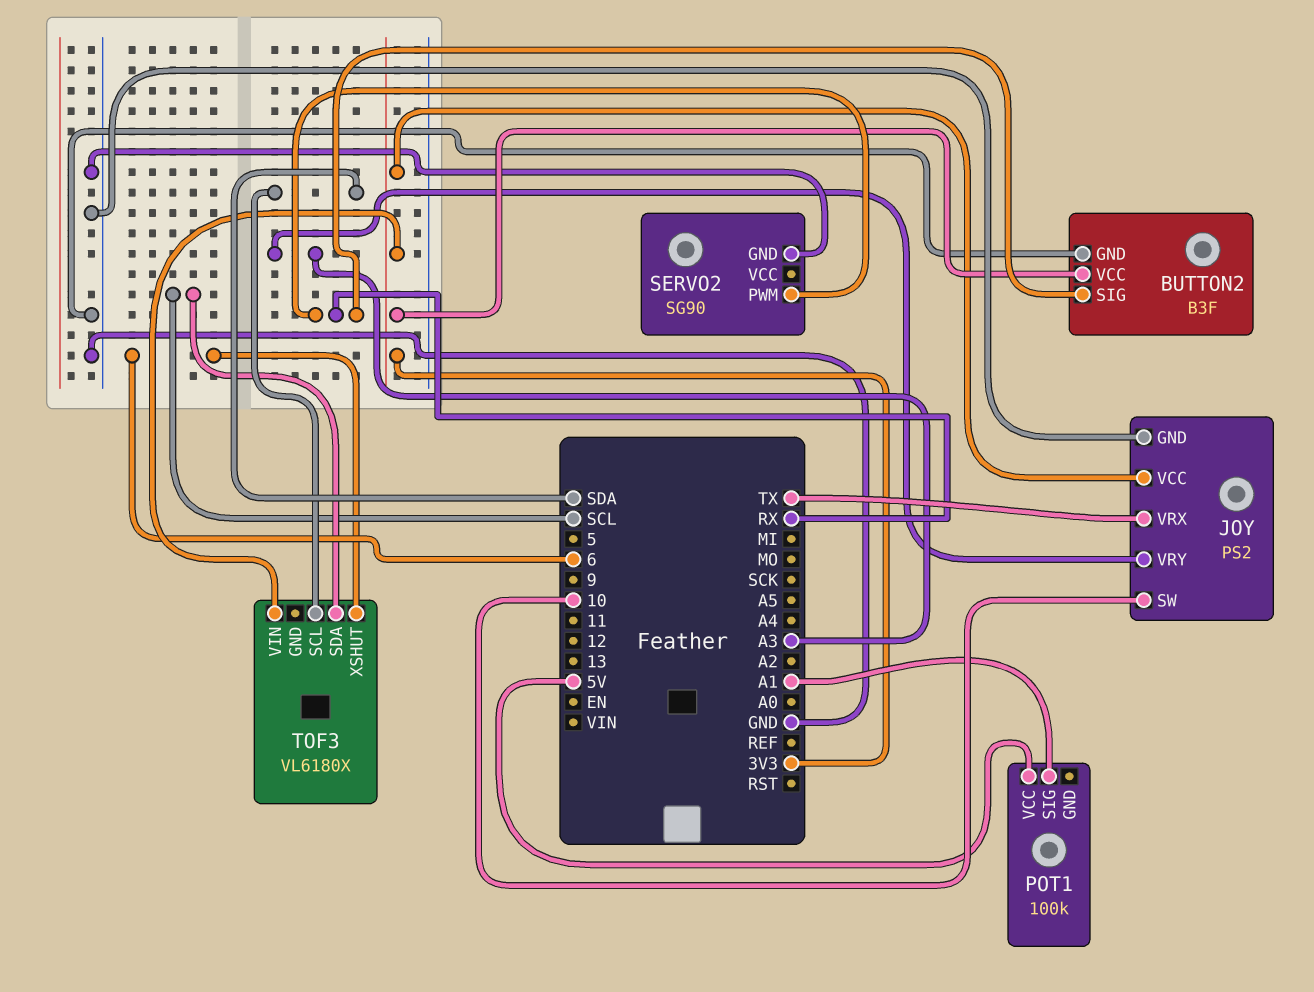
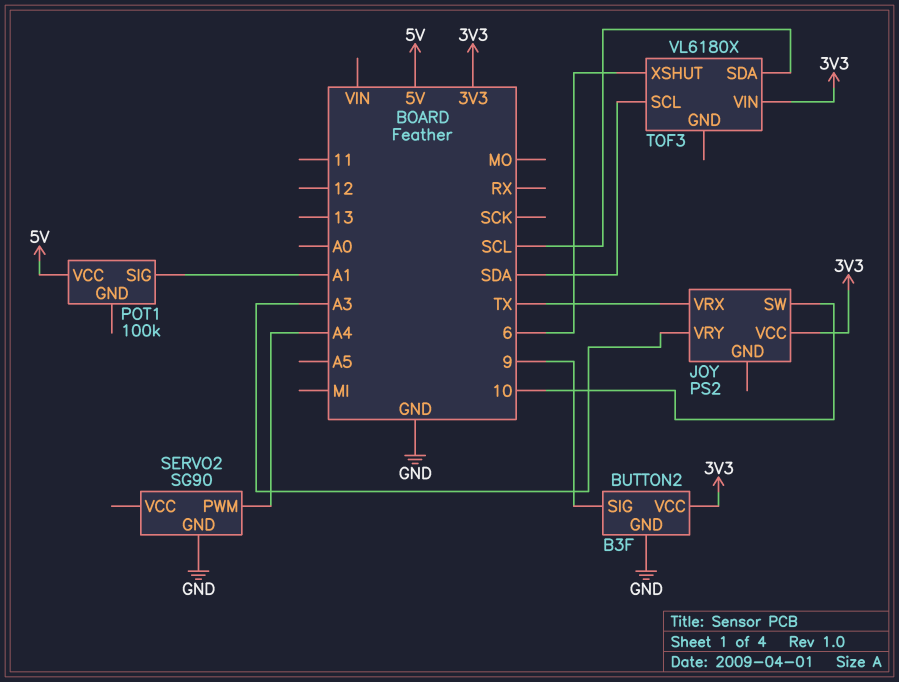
BUTTON2 pin SIG: RX -> 9
JOY pin GND: GND -> none
SERVO2 pin PWM: RX -> A4

